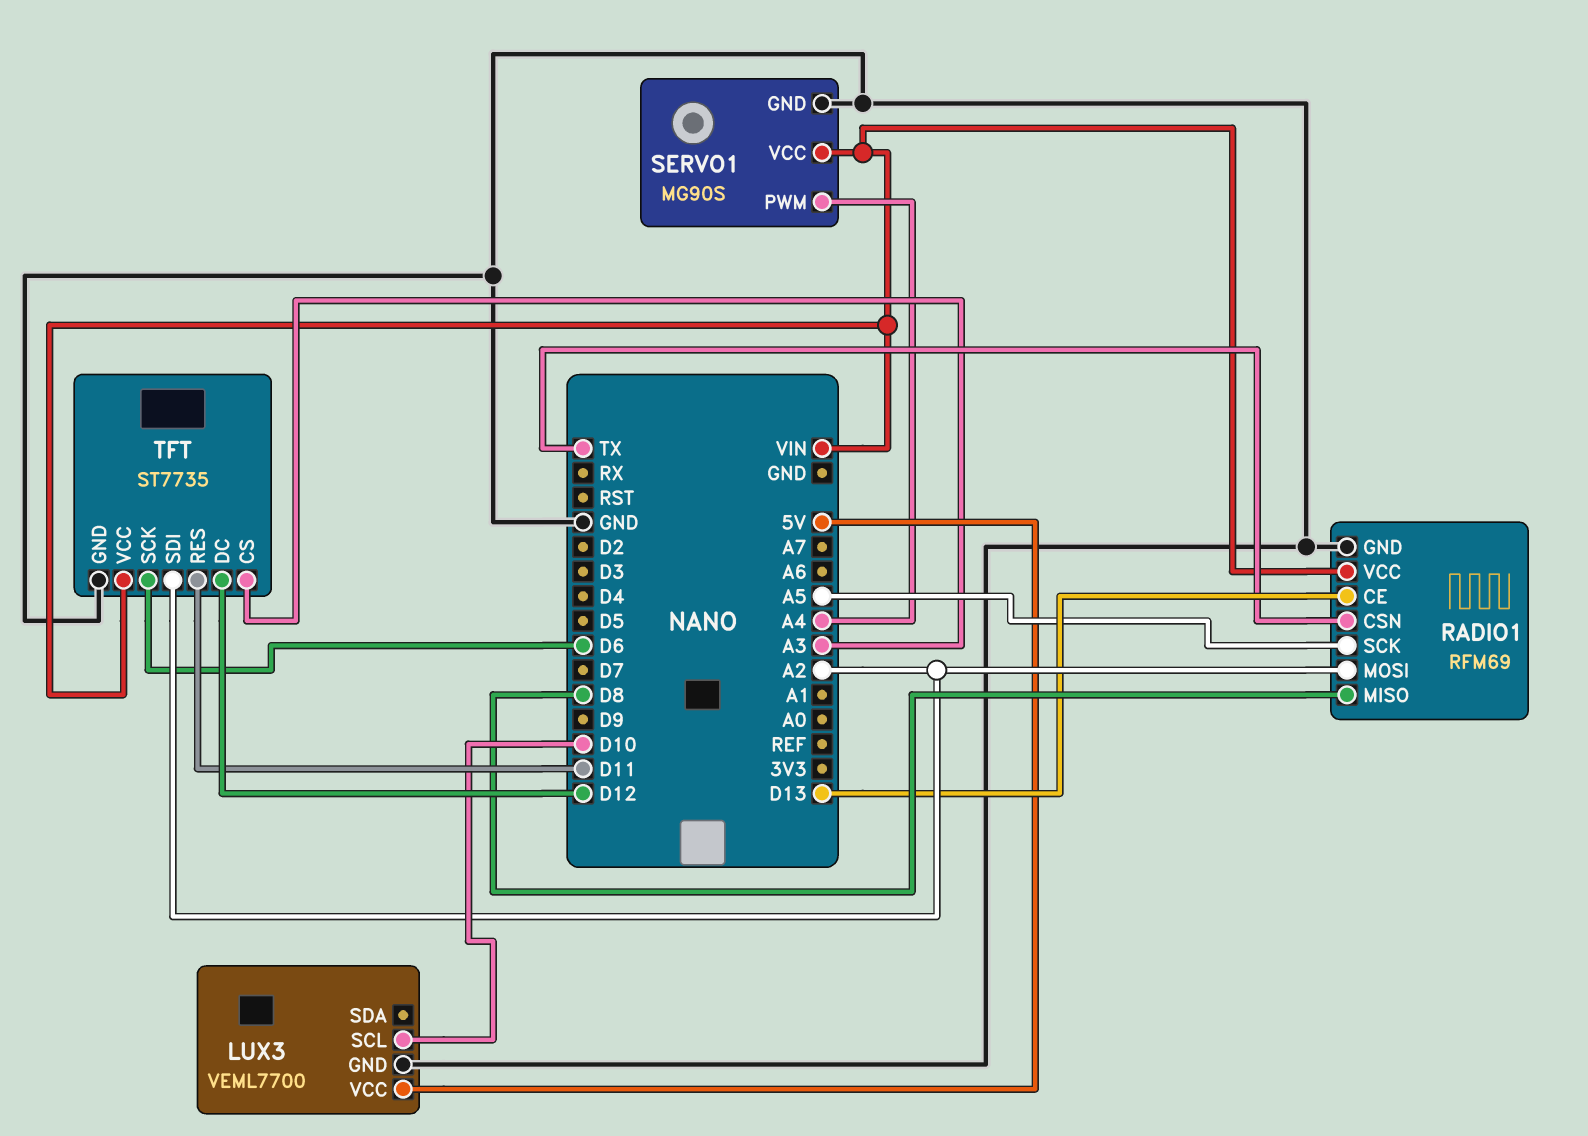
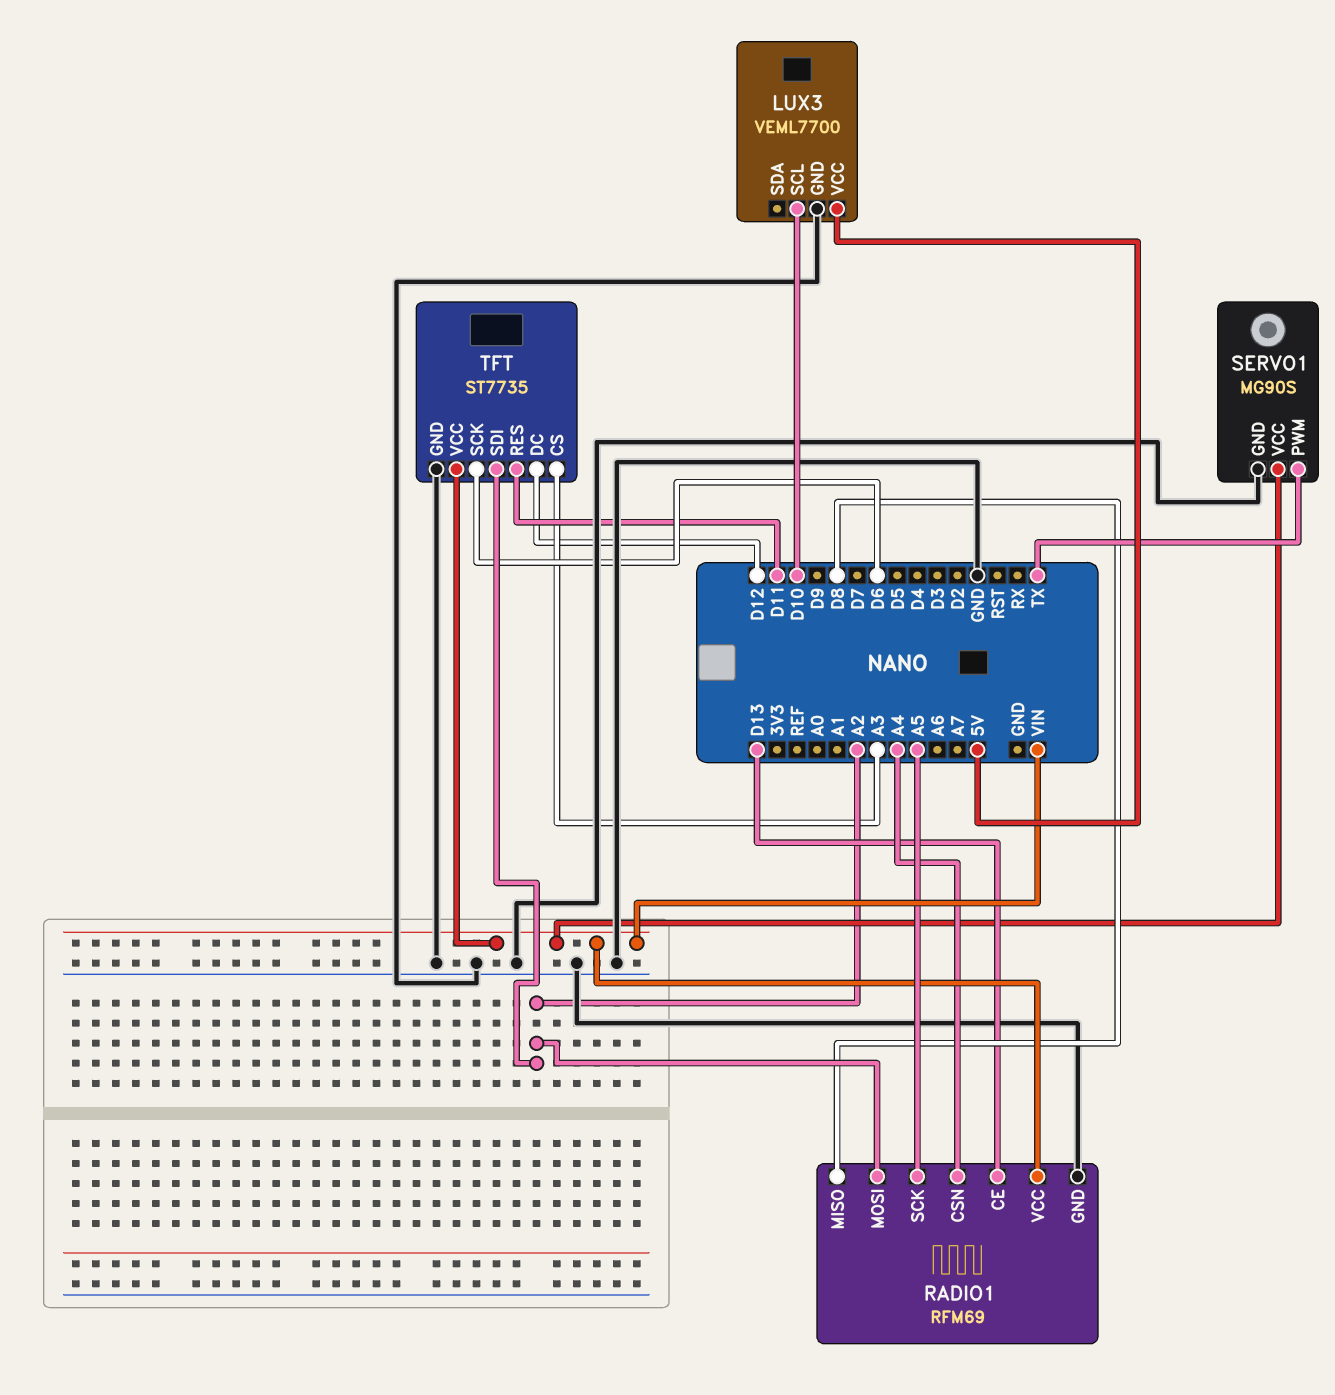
RADIO1 pin CSN: TX -> A4
SERVO1 pin PWM: A4 -> TX

